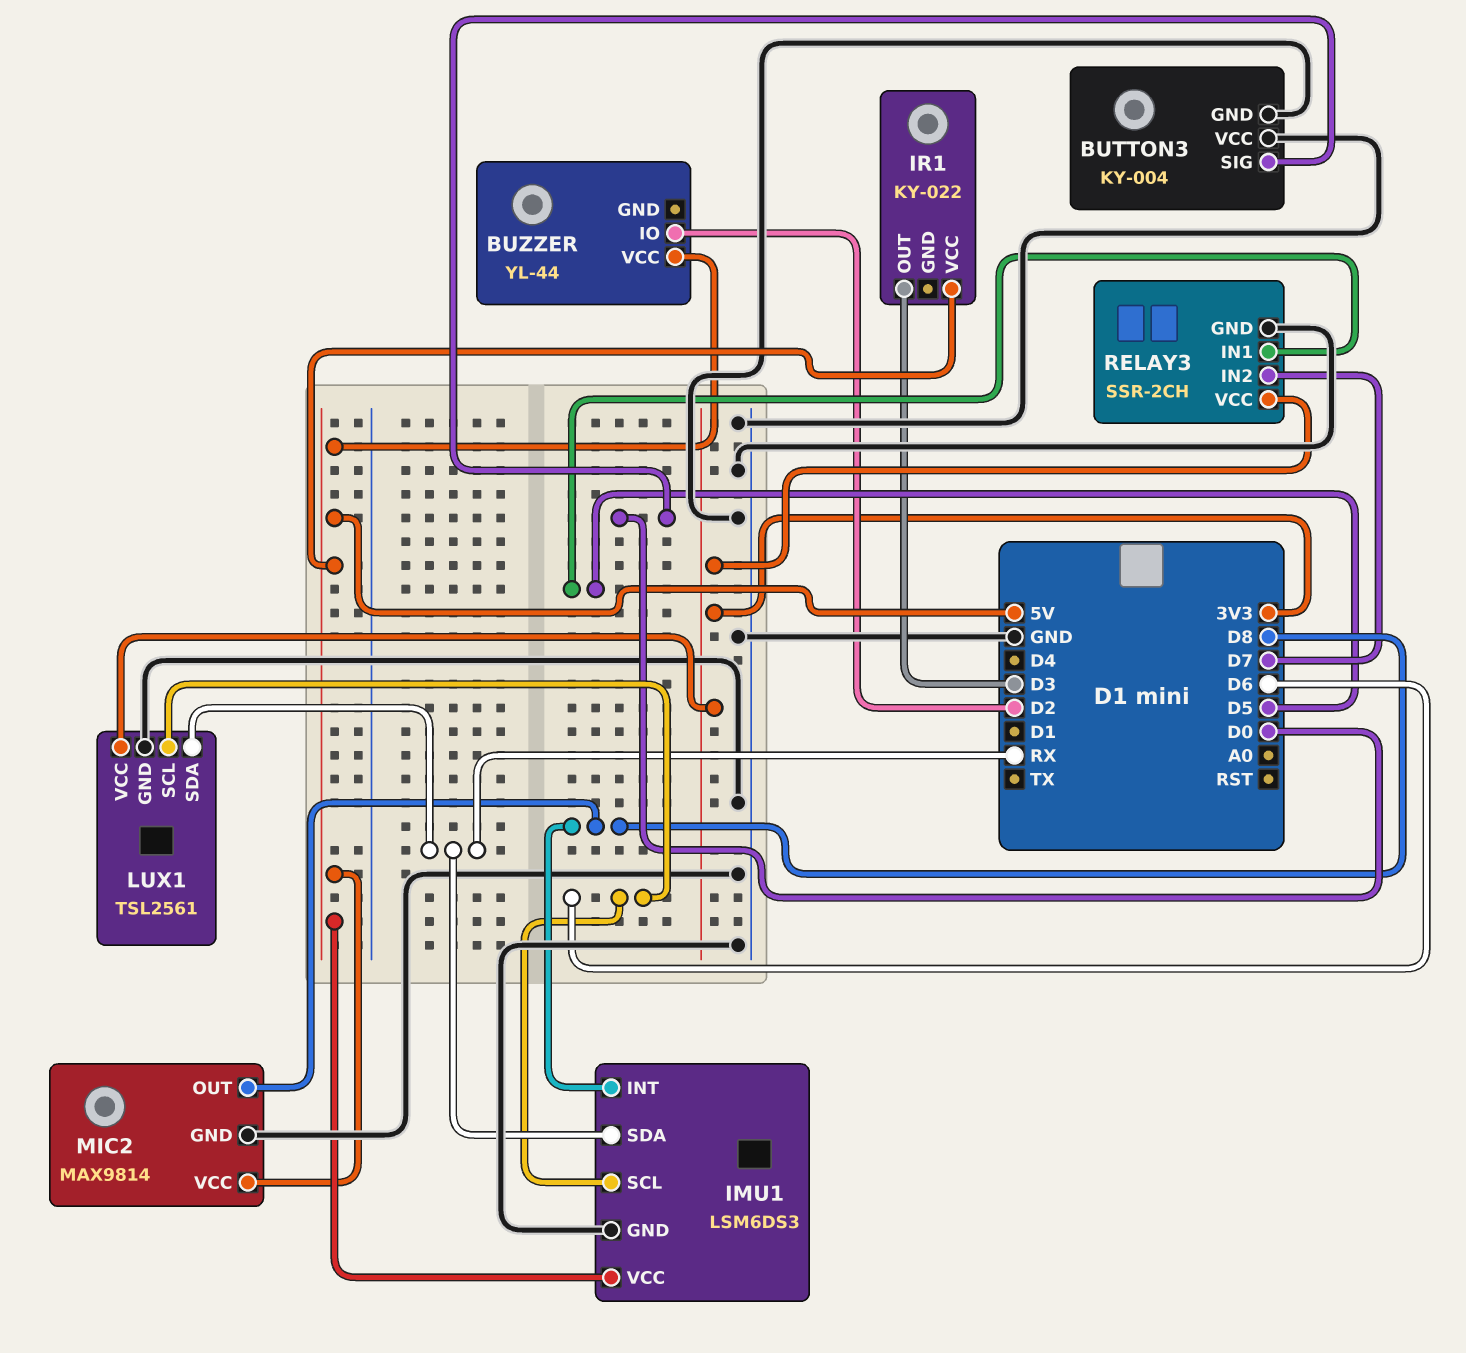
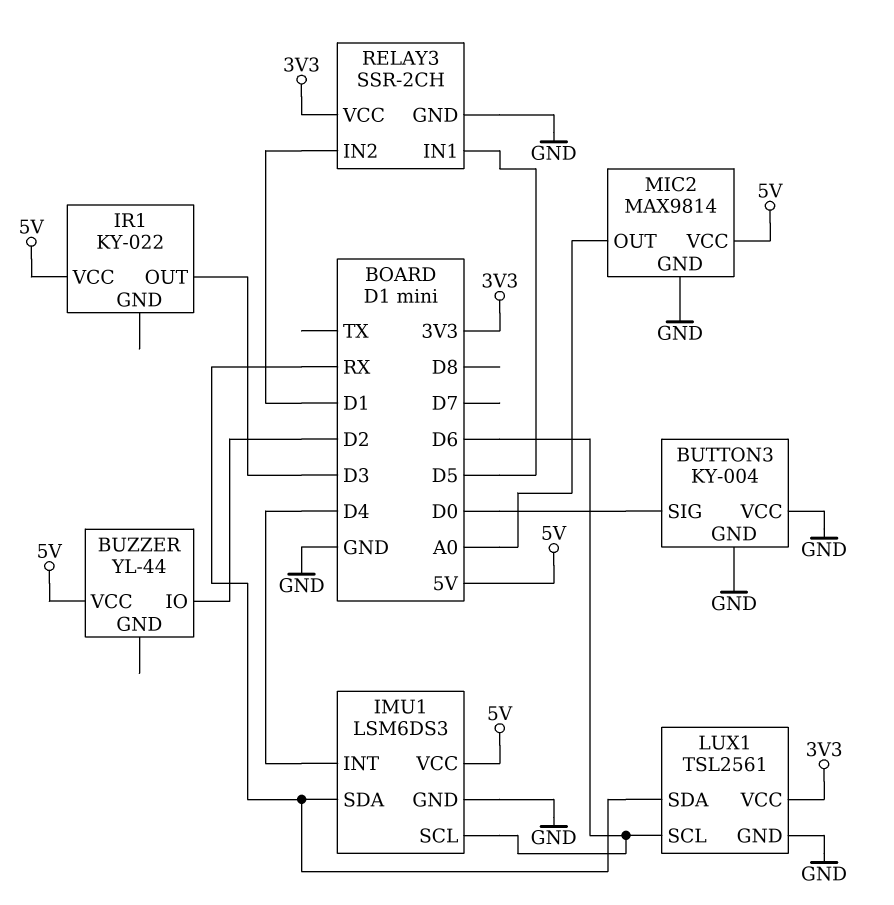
IMU1 pin INT: D8 -> D4
MIC2 pin OUT: D8 -> A0
RELAY3 pin IN2: D7 -> D1

